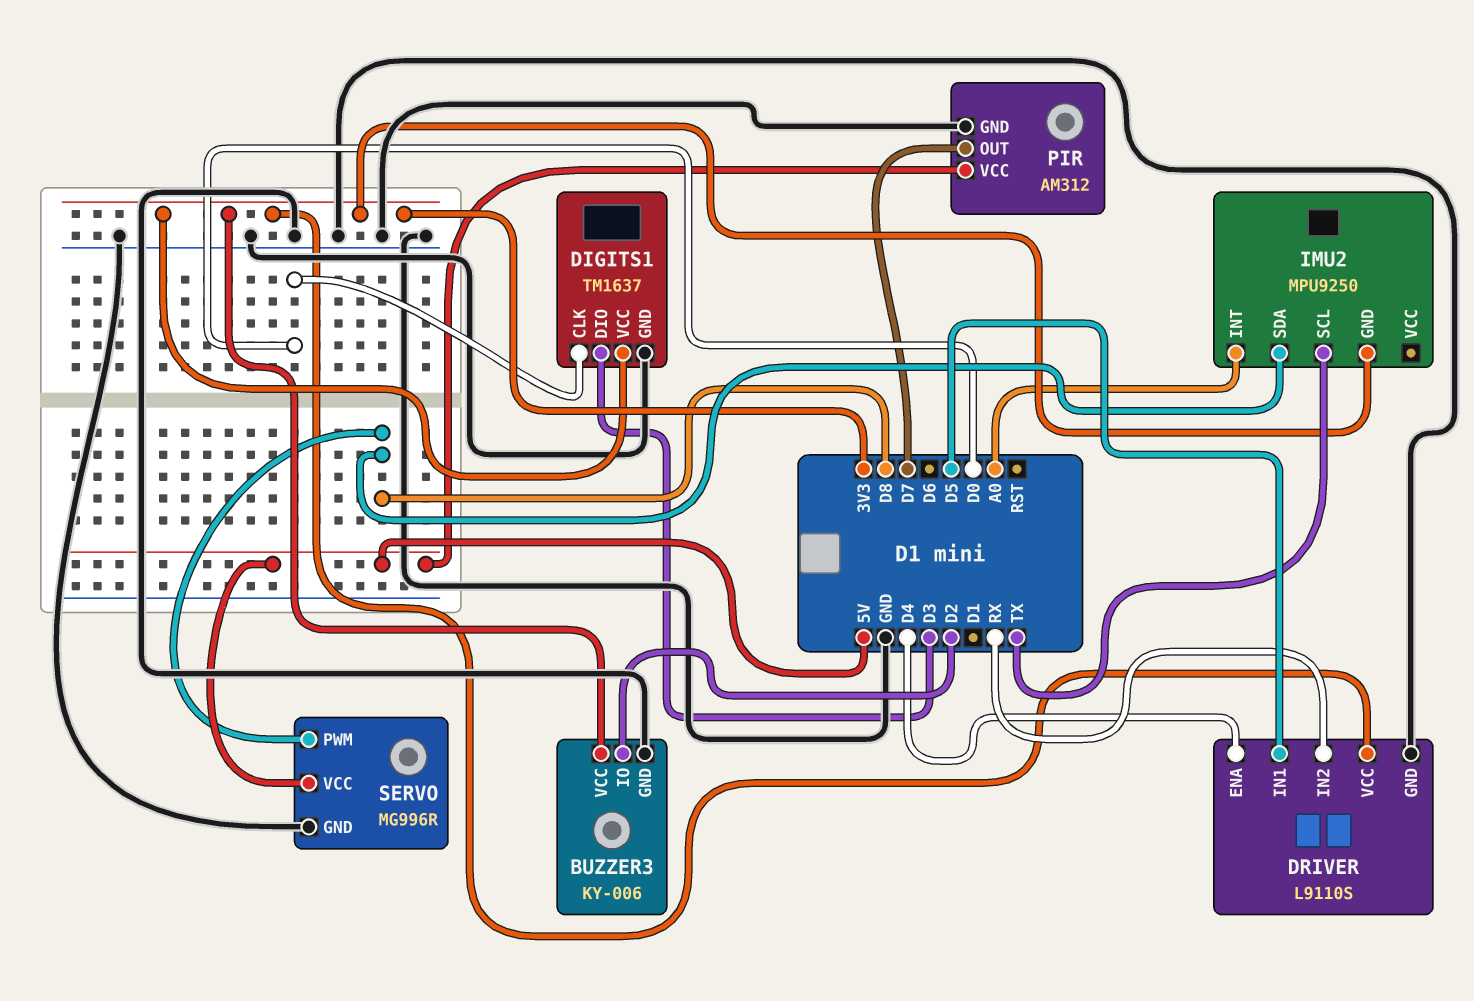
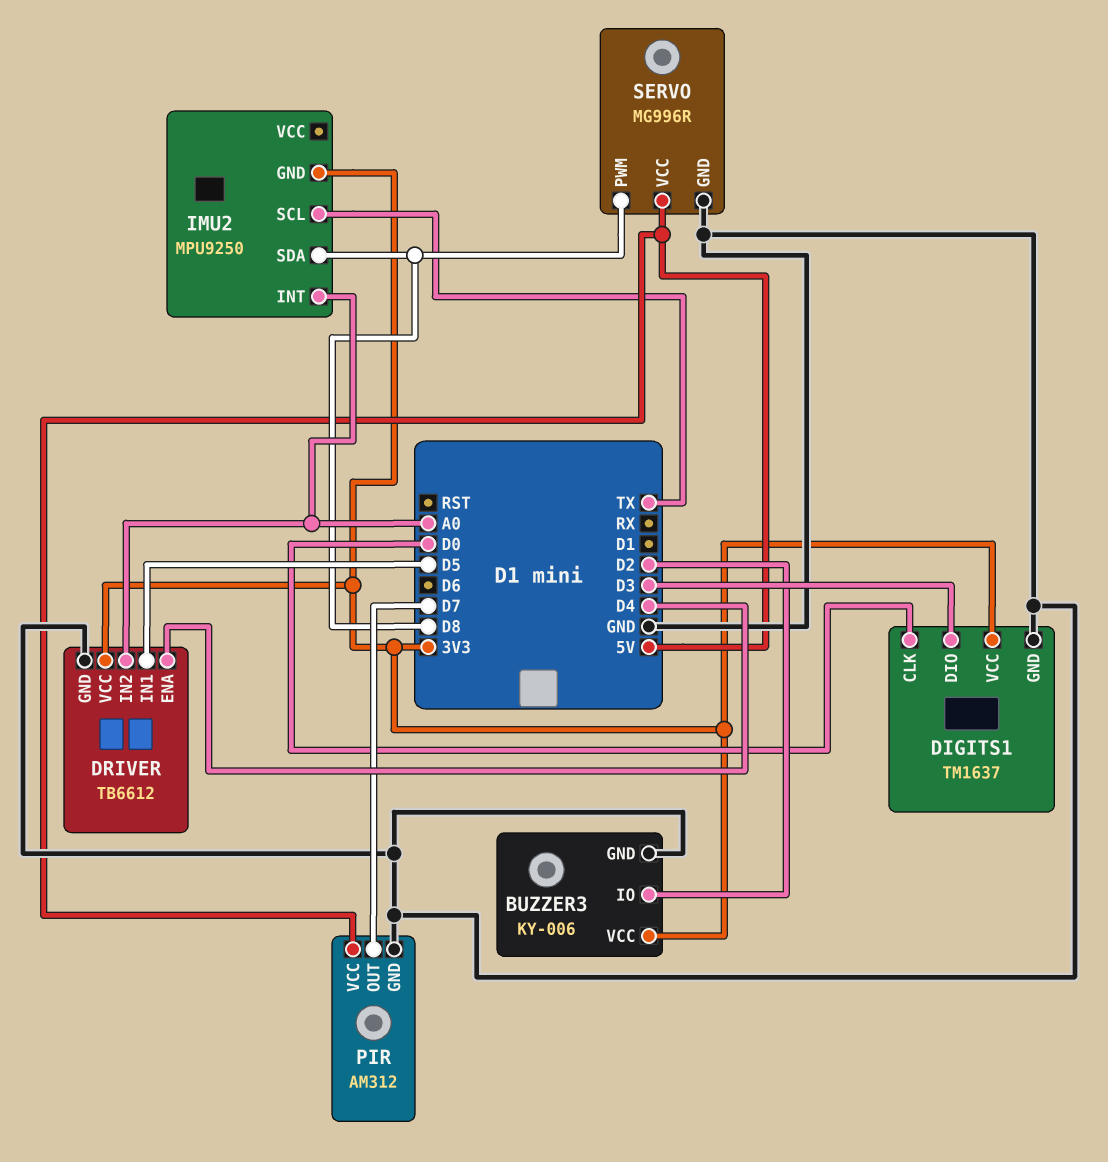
DRIVER: L9110S -> TB6612
DRIVER pin IN2: RX -> A0

